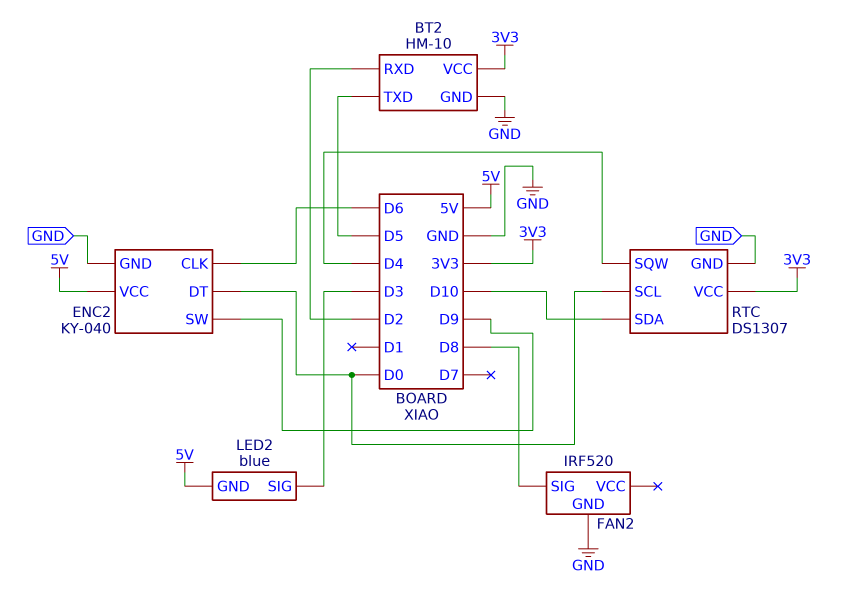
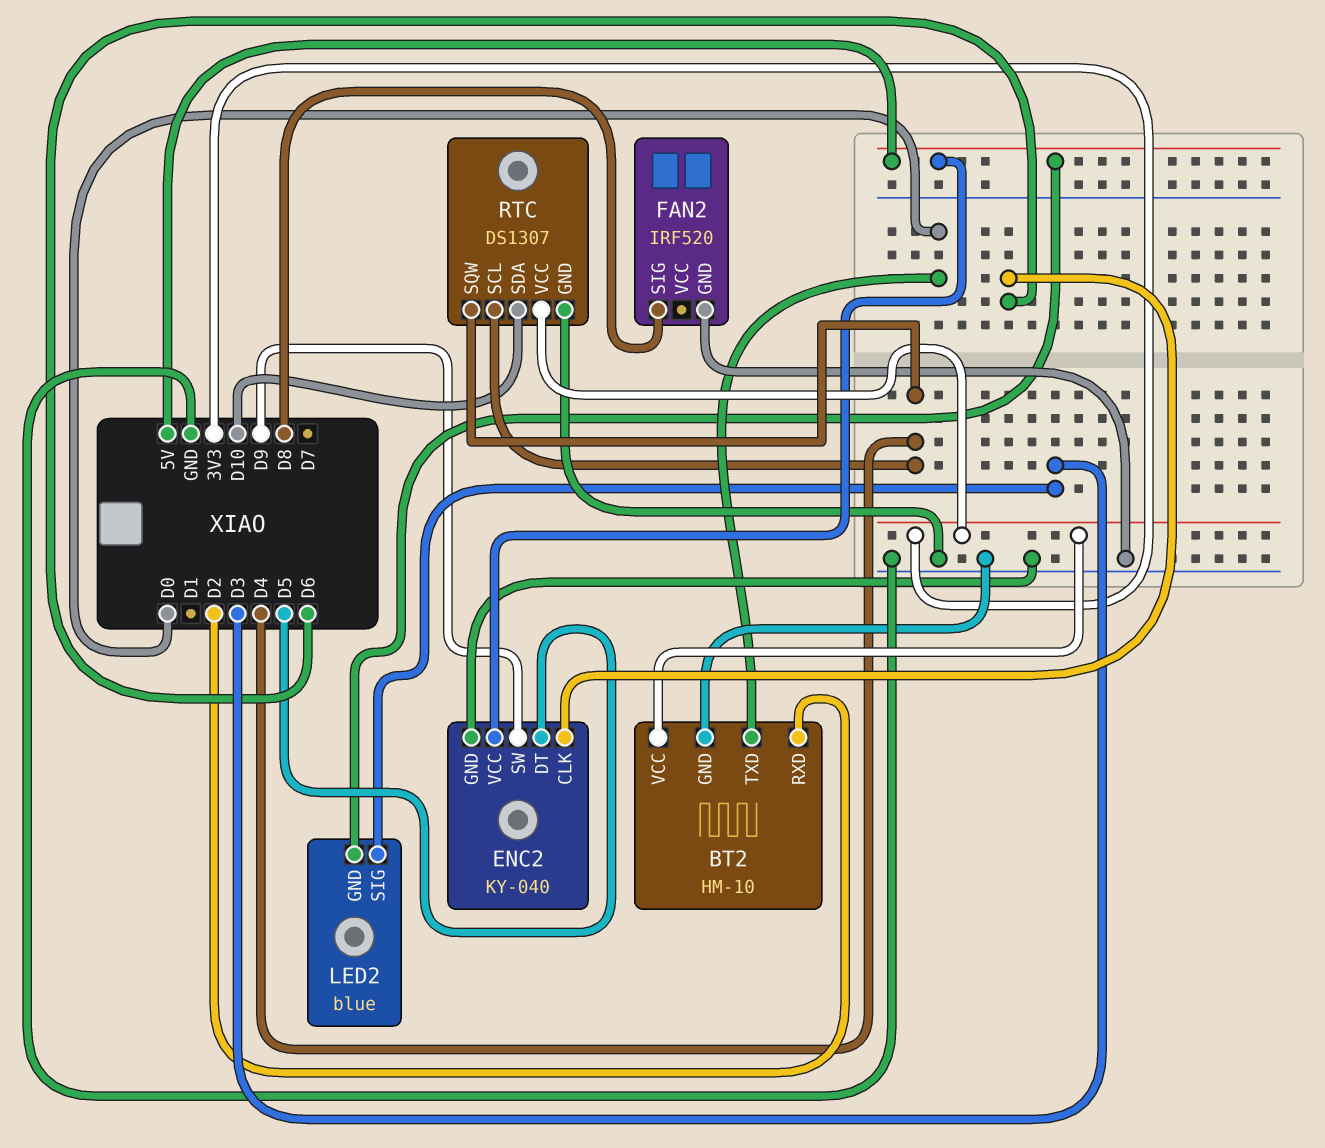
BT2 pin TXD: D5 -> D0
ENC2 pin DT: D0 -> D5
RTC pin SCL: D0 -> D4

